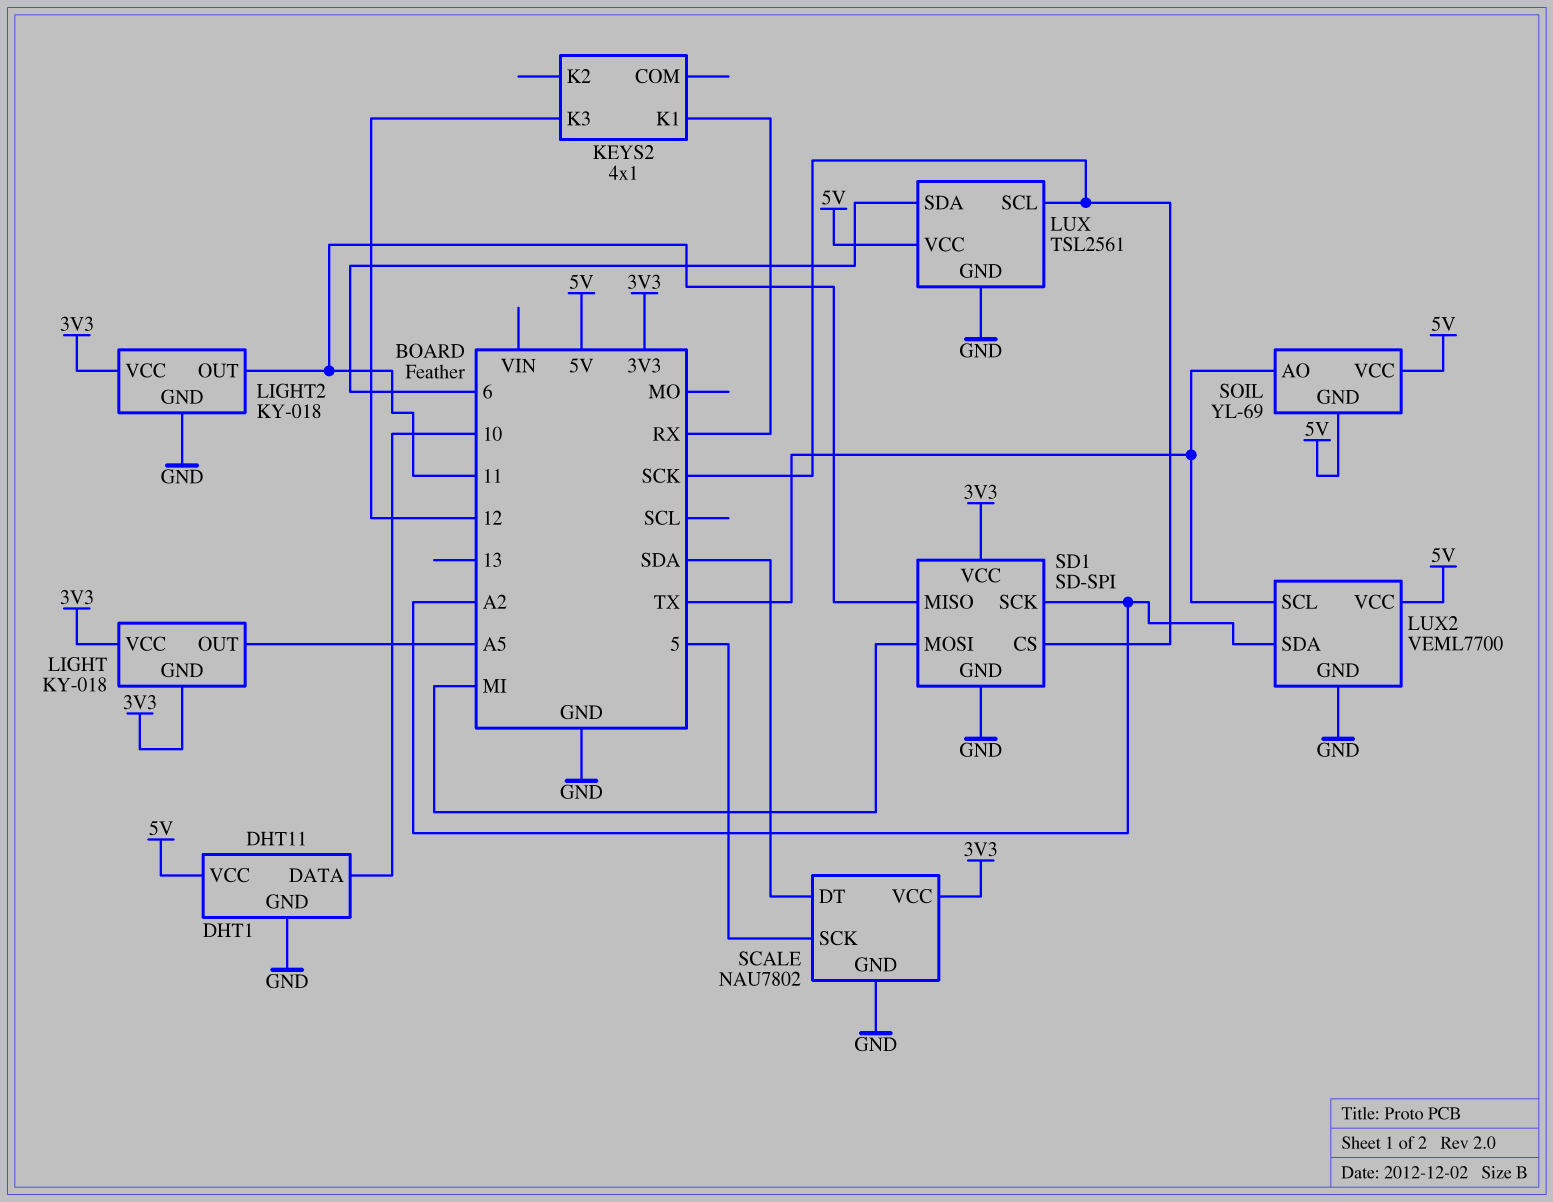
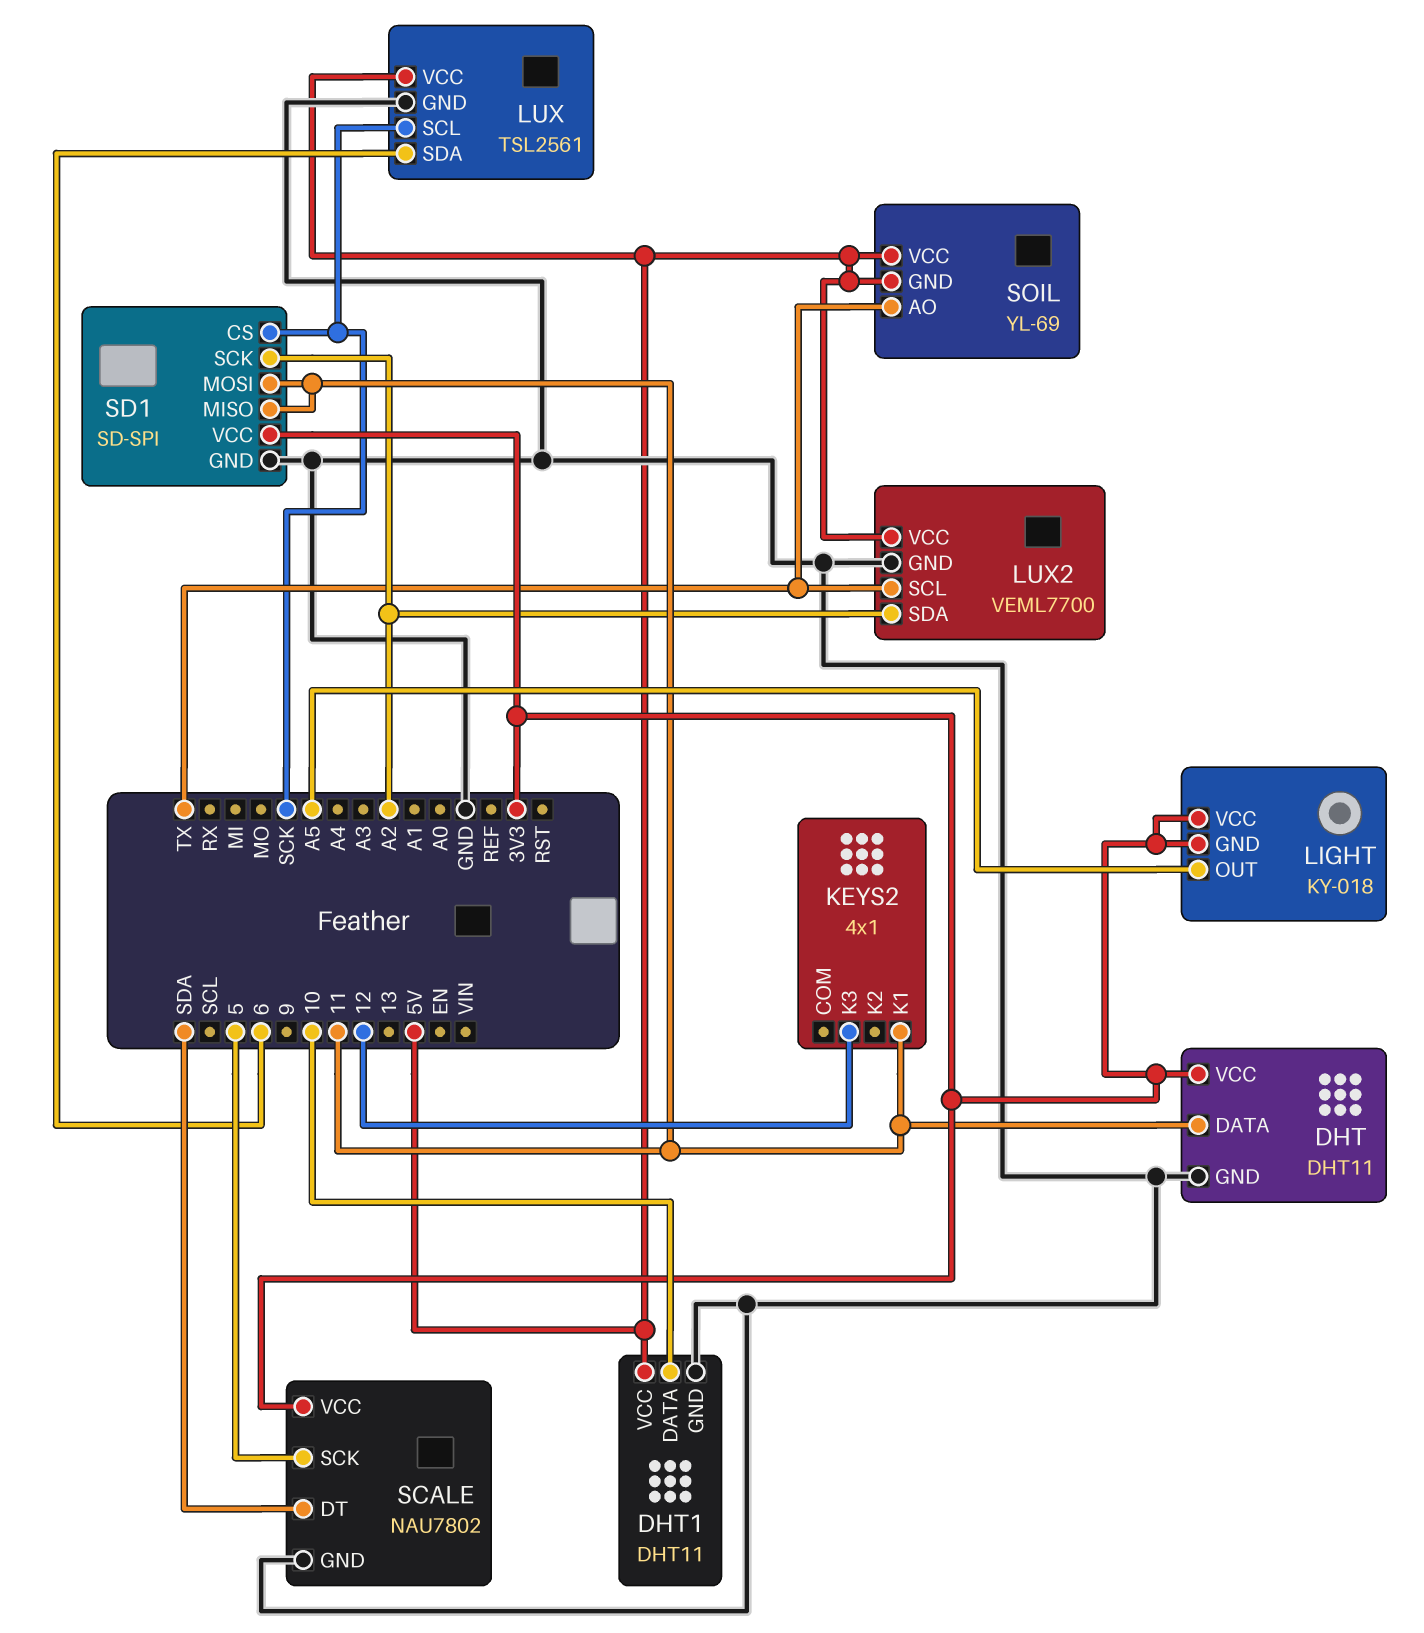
DHT: none -> DHT11
DHT pin DATA: none -> 11
DHT pin GND: none -> GND
DHT pin VCC: none -> 3V3
KEYS2 pin K1: RX -> 11
LIGHT2: KY-018 -> none
LIGHT2 pin GND: GND -> none
LIGHT2 pin OUT: 11 -> none
LIGHT2 pin VCC: 3V3 -> none
SD1 pin MOSI: MI -> 11

